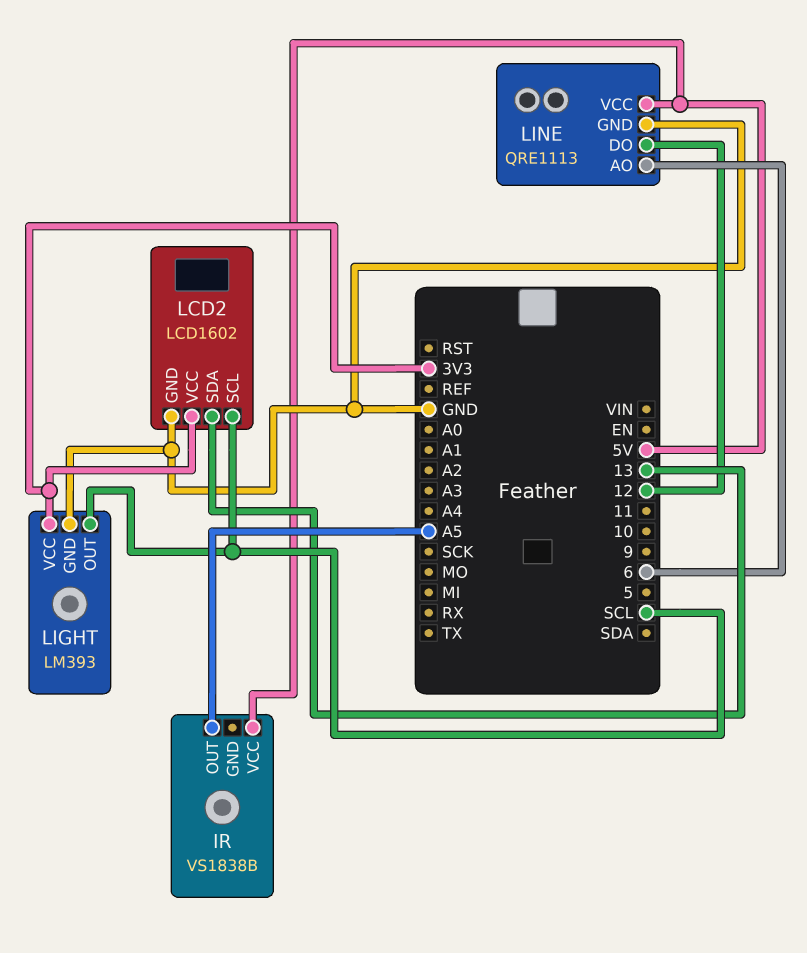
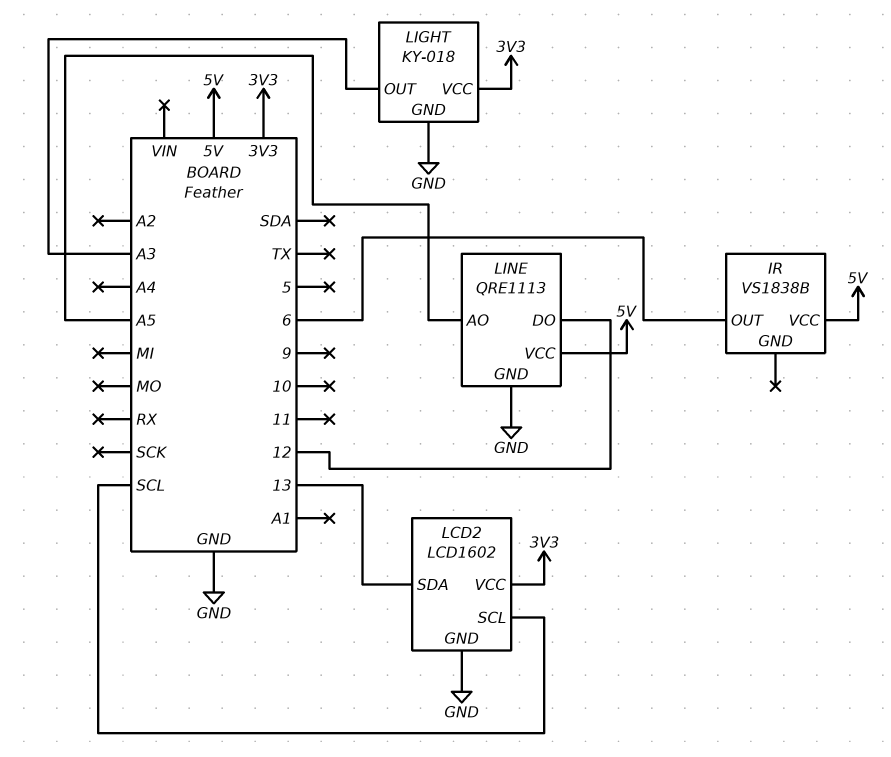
IR pin OUT: A5 -> 6
LIGHT: LM393 -> KY-018
LIGHT pin OUT: SCL -> A3
LINE pin AO: 6 -> A5

